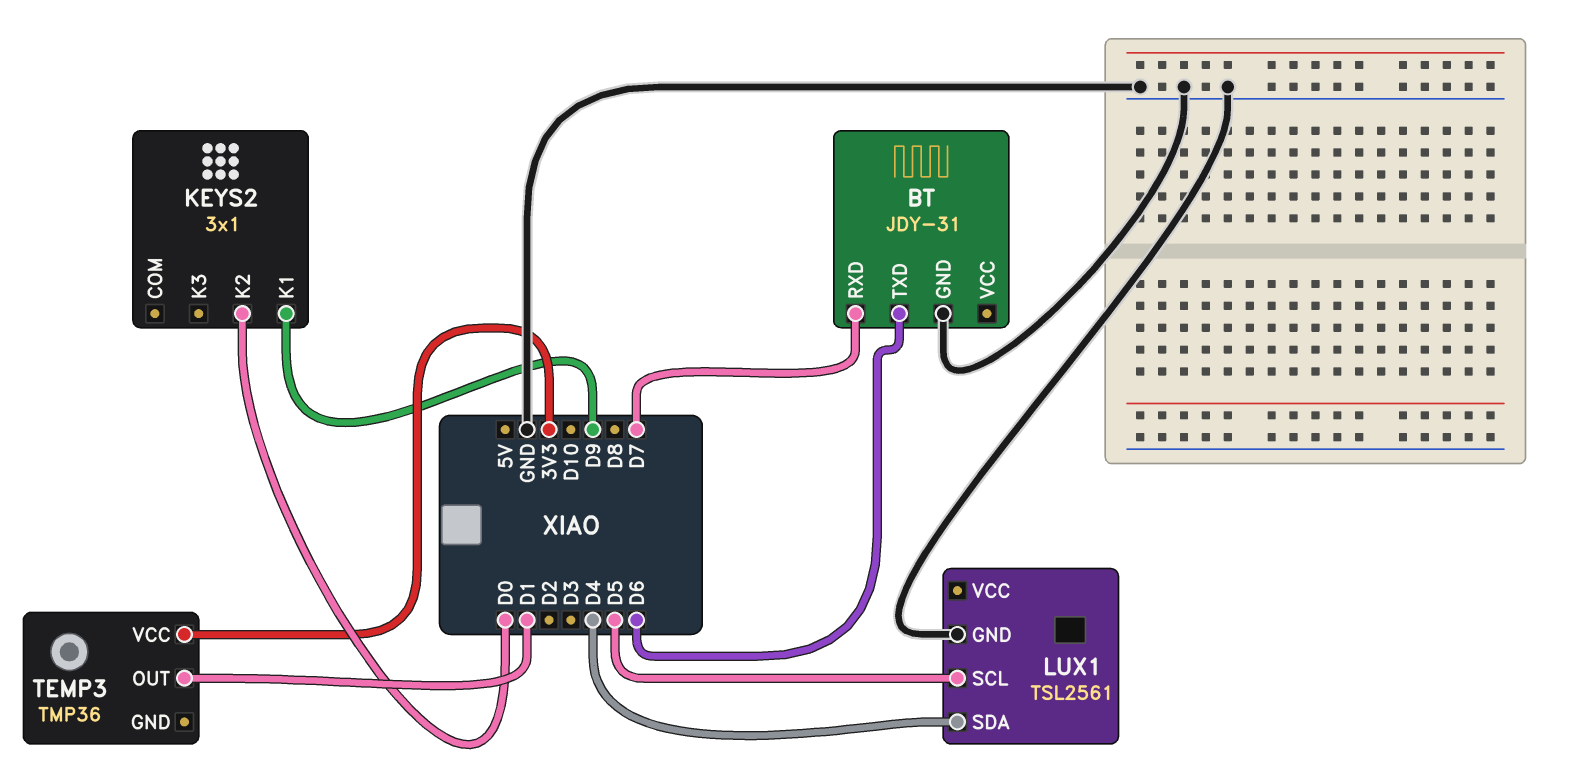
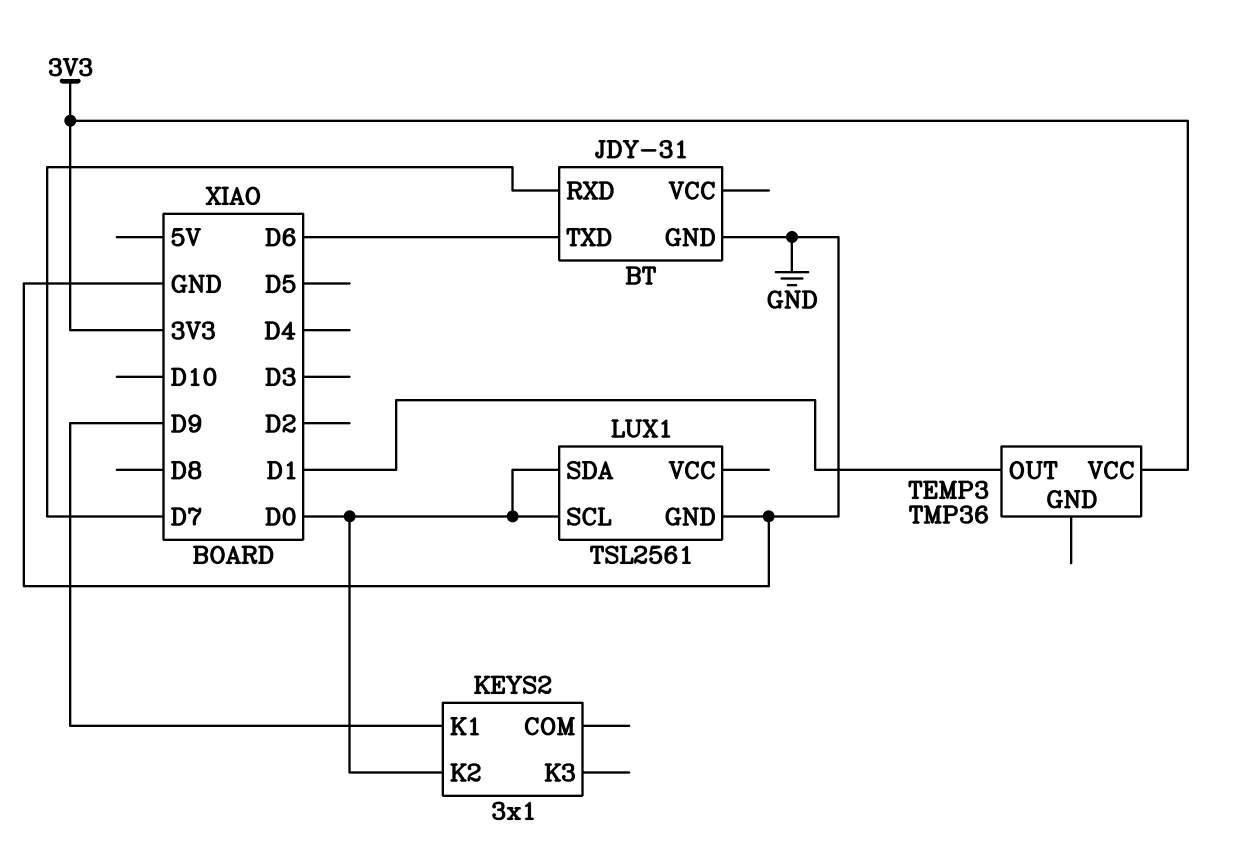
LUX1 pin SCL: D5 -> D0
LUX1 pin SDA: D4 -> D0

